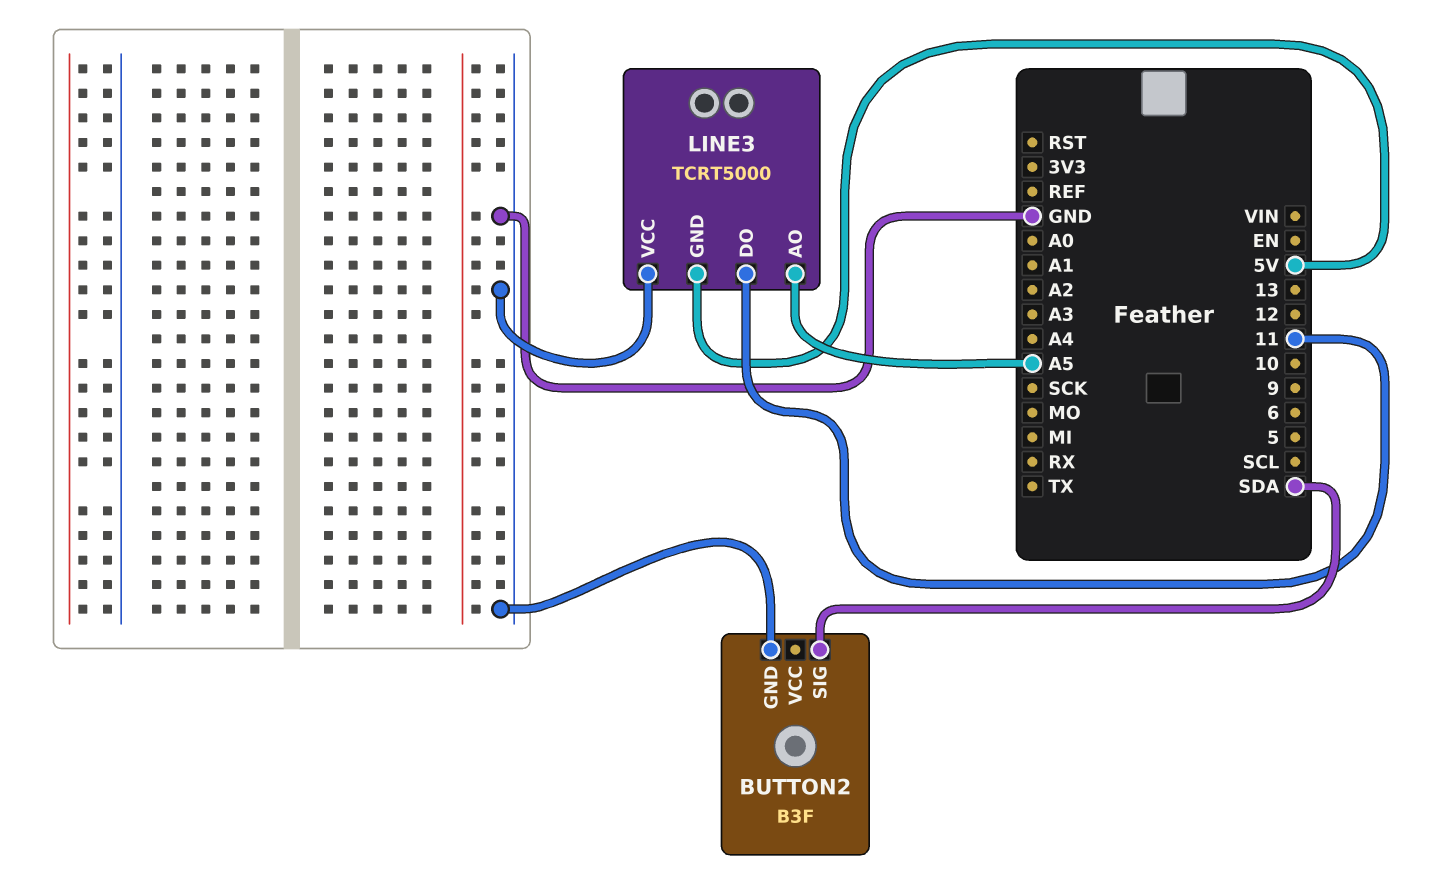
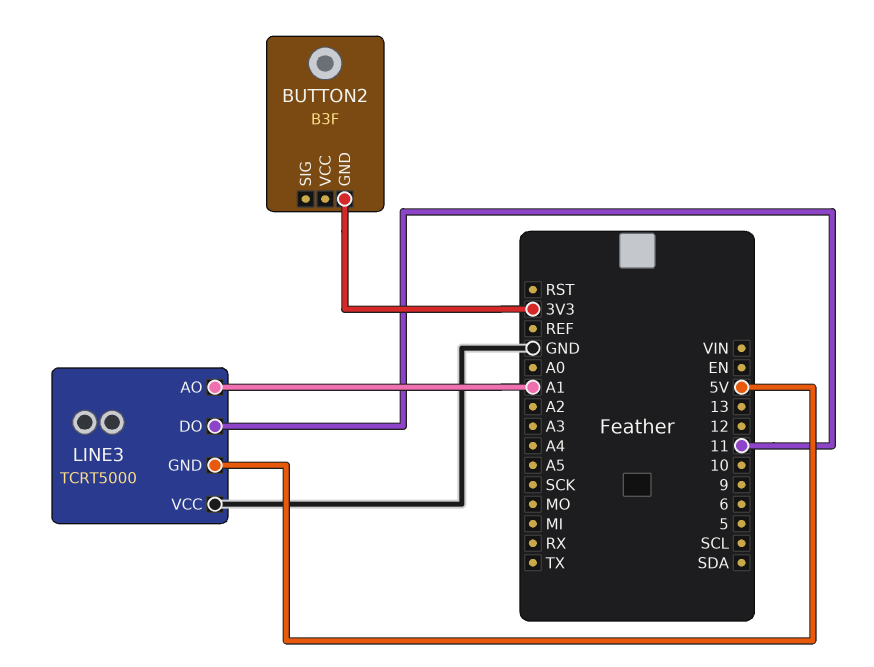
BUTTON2 pin GND: GND -> 3V3
BUTTON2 pin SIG: SDA -> none
LINE3 pin AO: A5 -> A1

